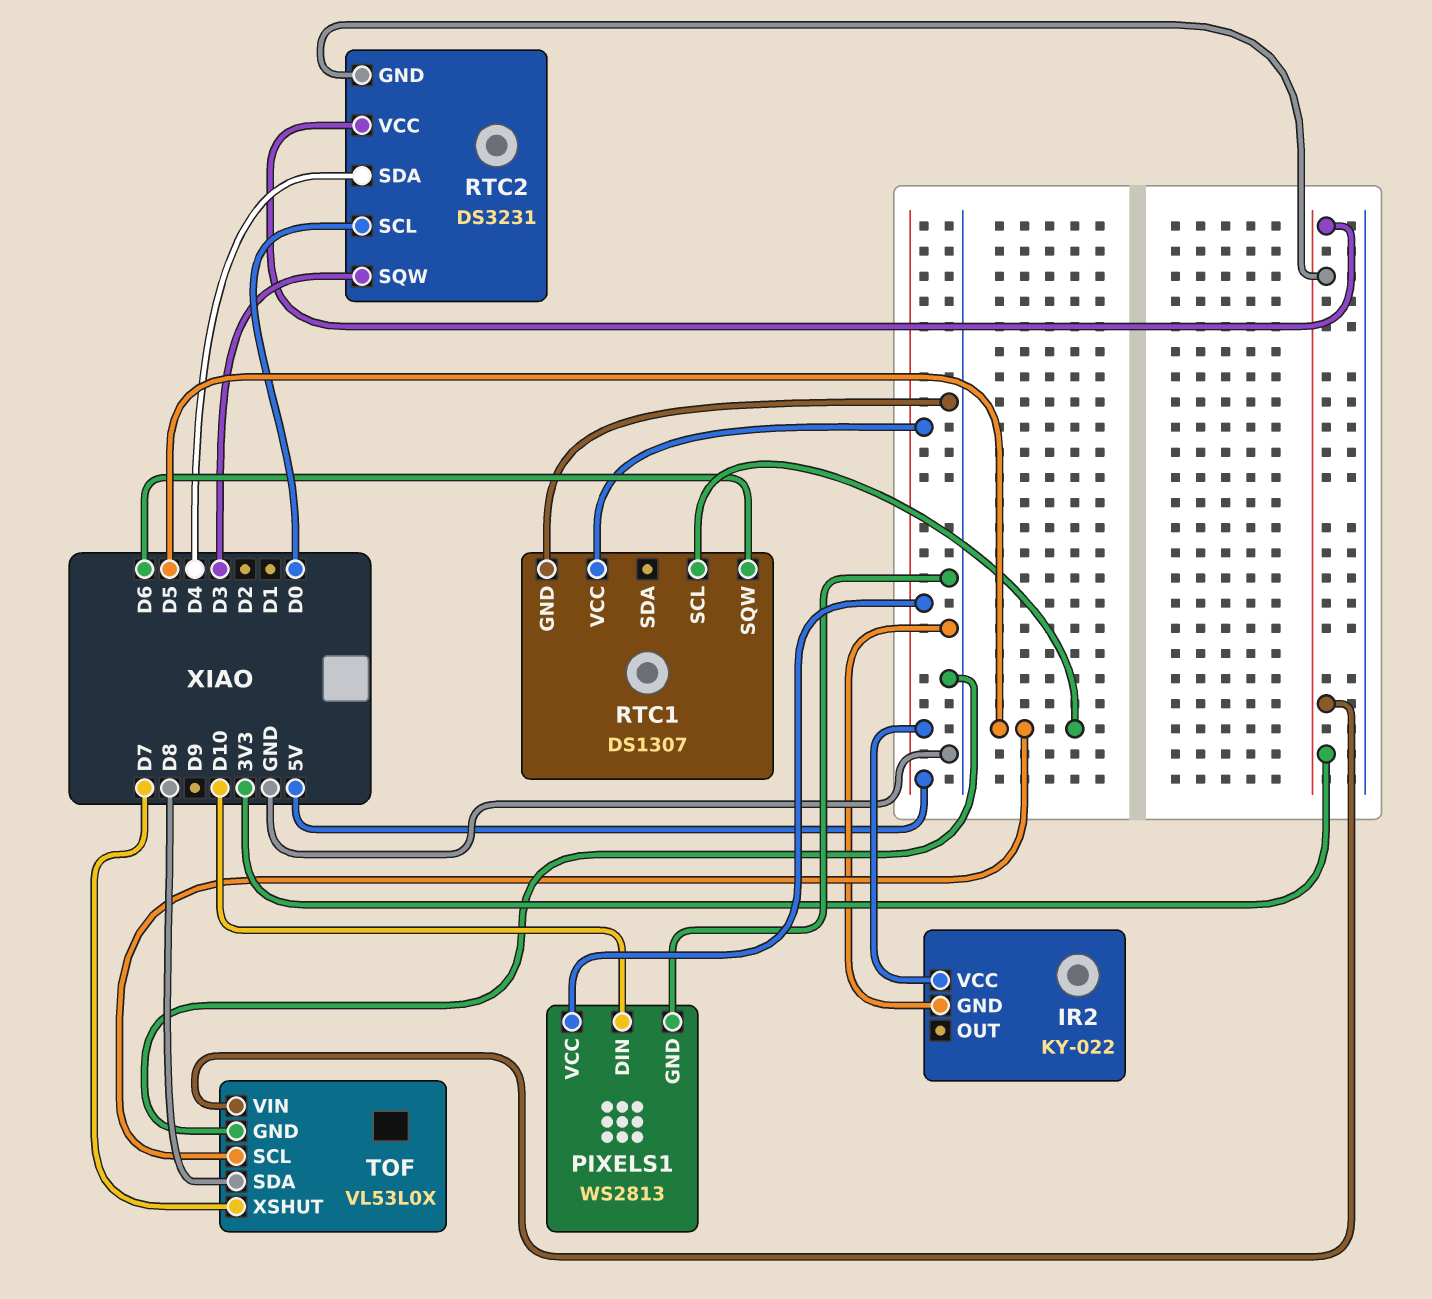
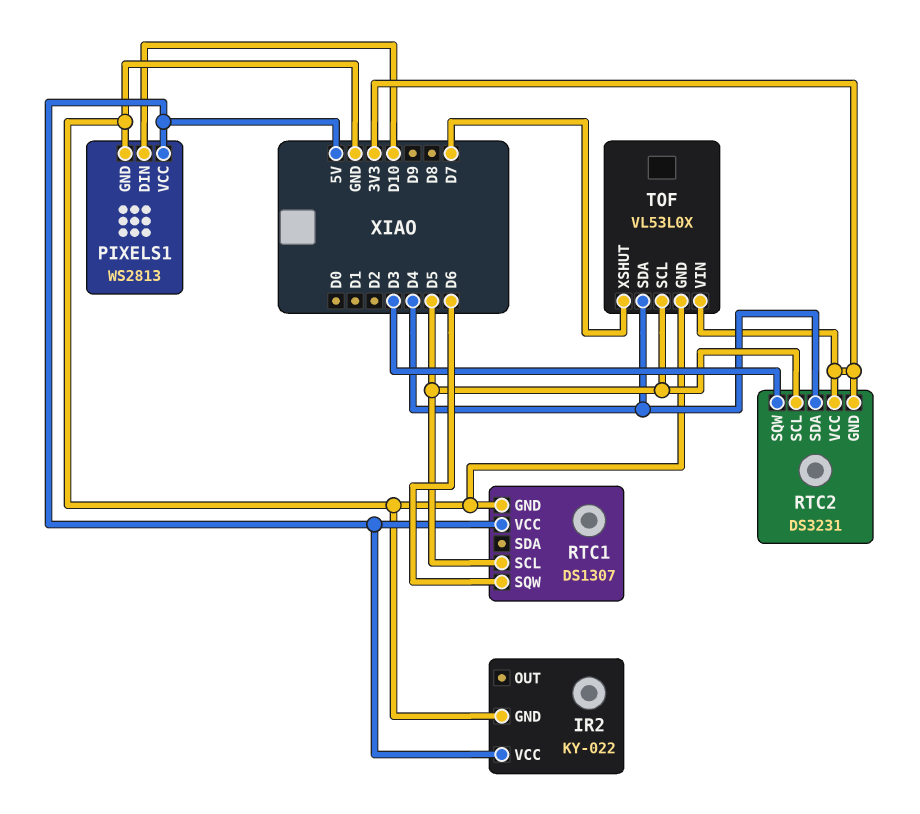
RTC2 pin SCL: D0 -> D5
TOF pin SDA: D8 -> D4

